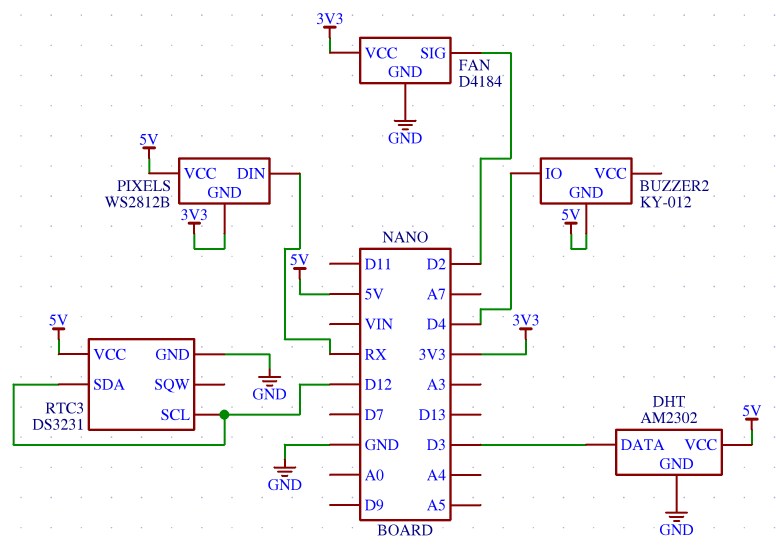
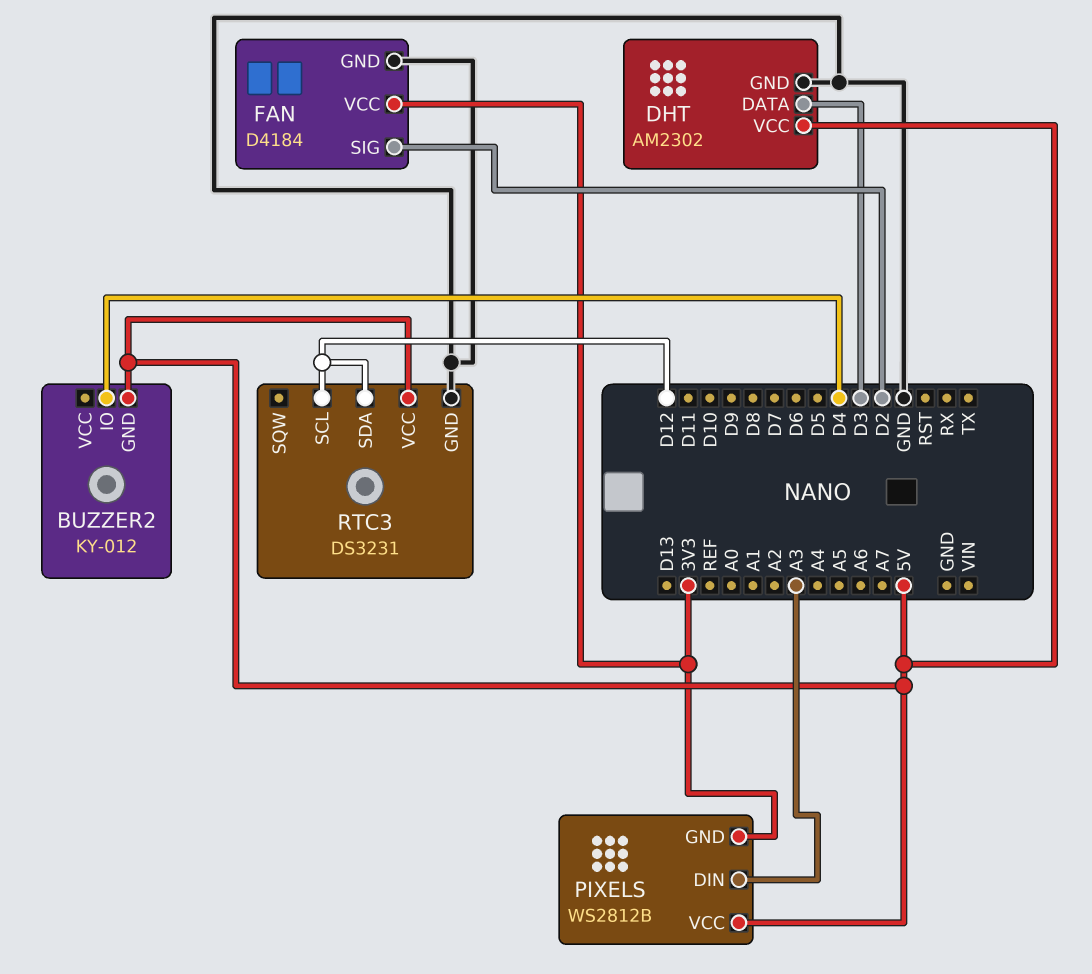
PIXELS pin DIN: RX -> A3

